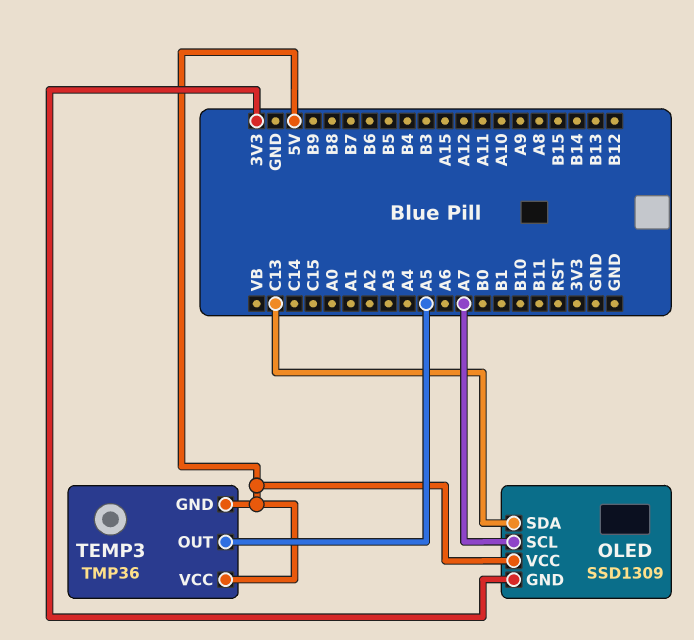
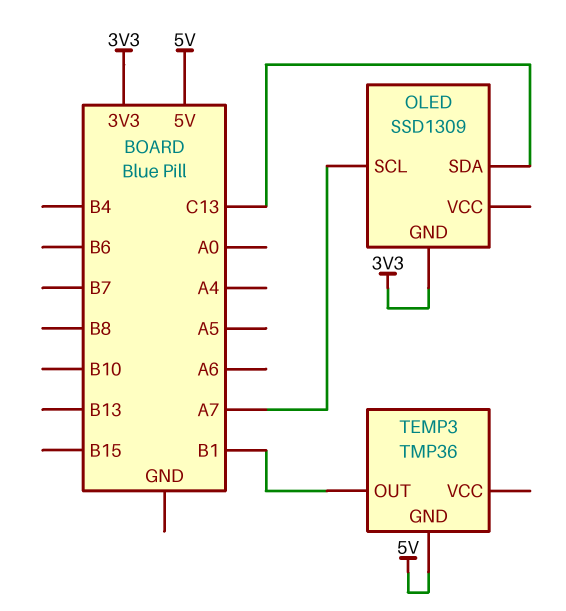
OLED pin VCC: 5V -> none
TEMP3 pin OUT: A5 -> B1
TEMP3 pin VCC: 5V -> none

